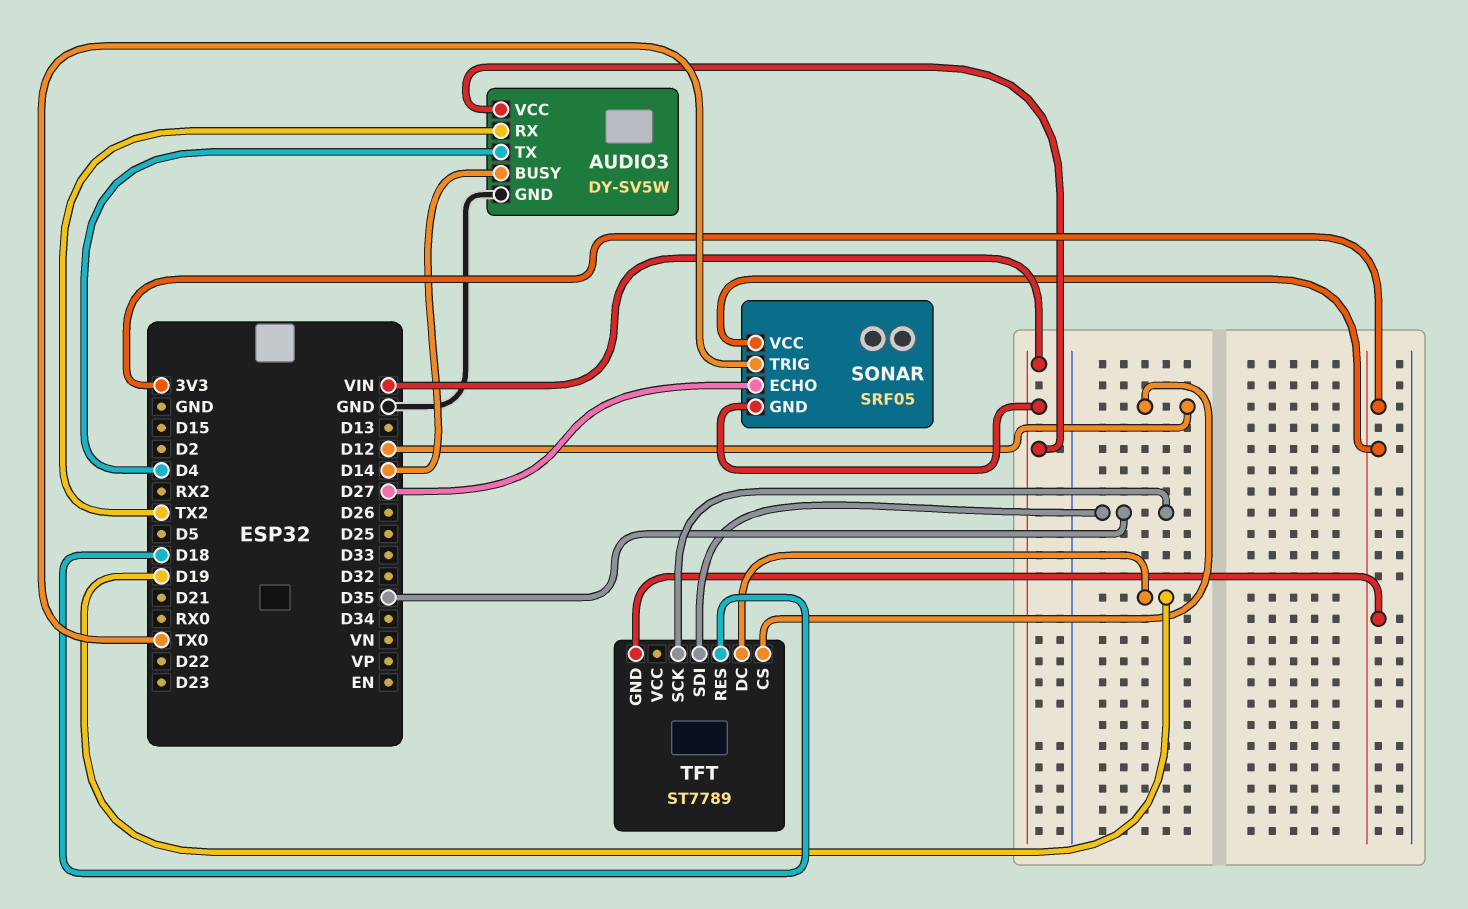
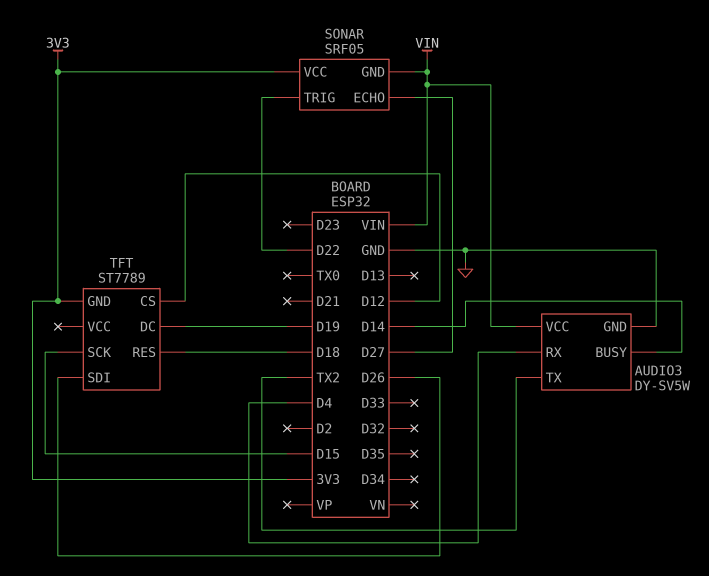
AUDIO3 pin RX: TX2 -> D4
AUDIO3 pin TX: D4 -> TX2
SONAR pin TRIG: TX0 -> D22
TFT pin SCK: D35 -> D15
TFT pin SDI: D35 -> D26

